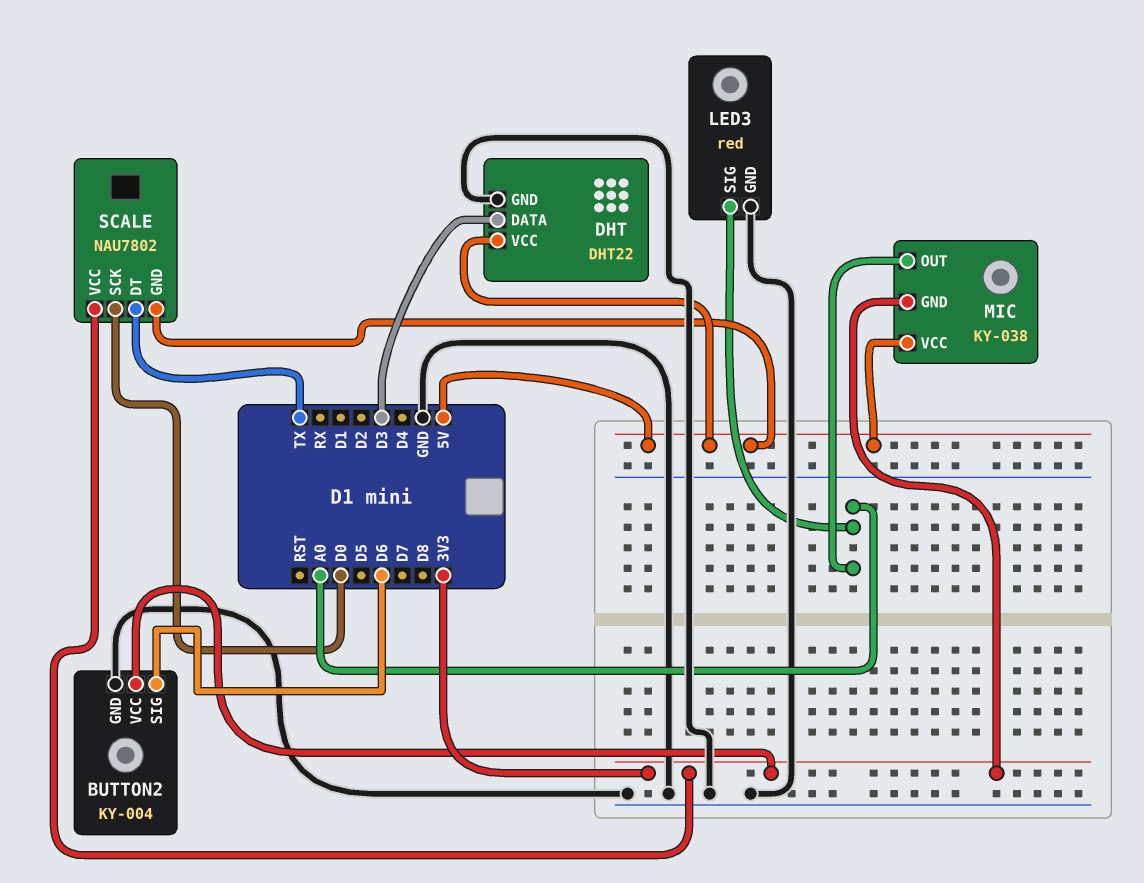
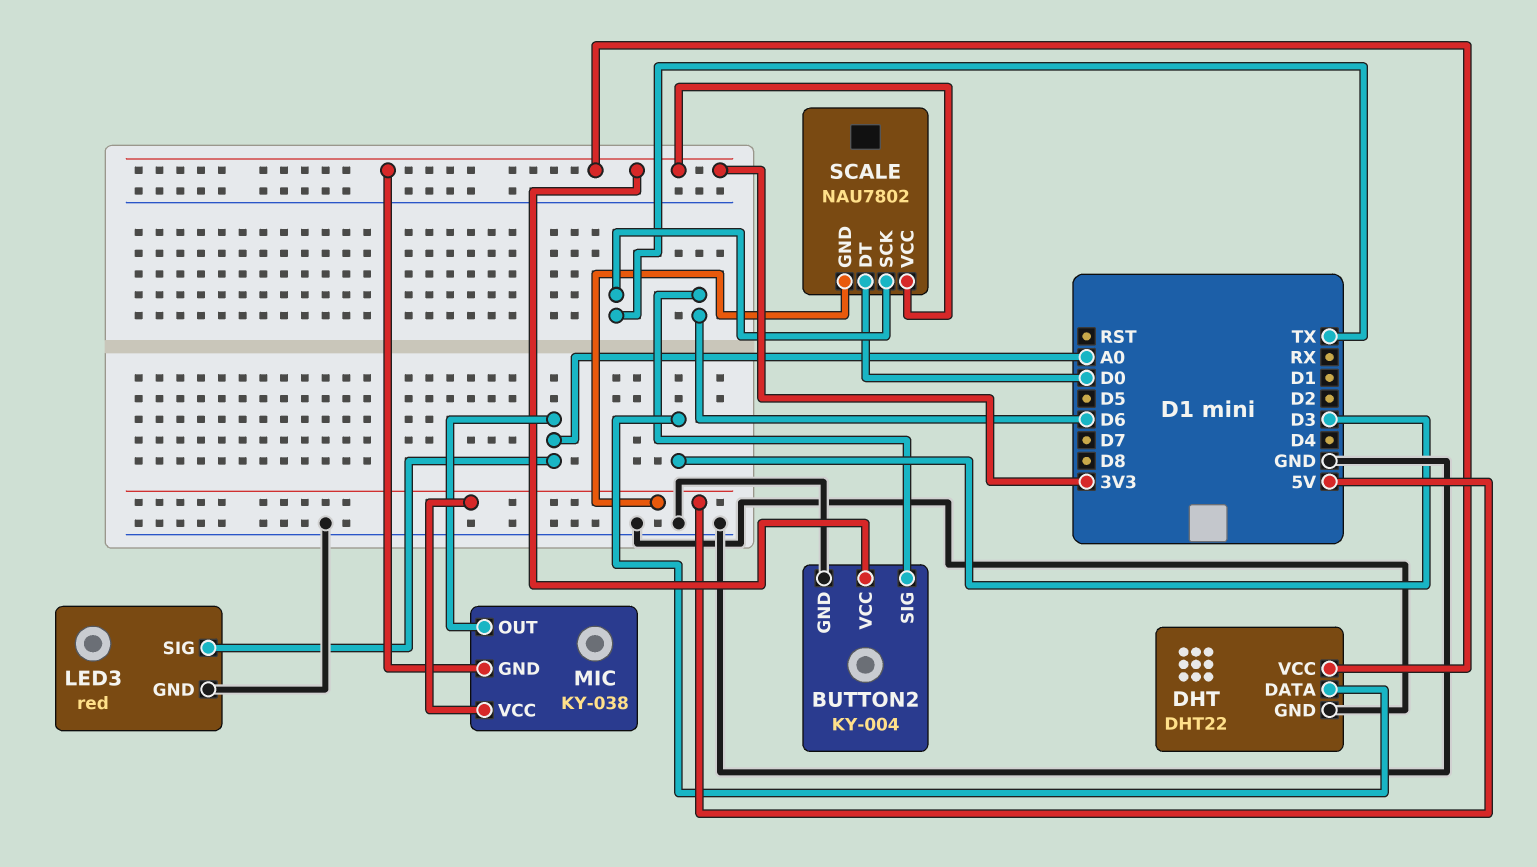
DHT pin VCC: 5V -> 3V3
SCALE pin DT: TX -> D0
SCALE pin SCK: D0 -> TX

